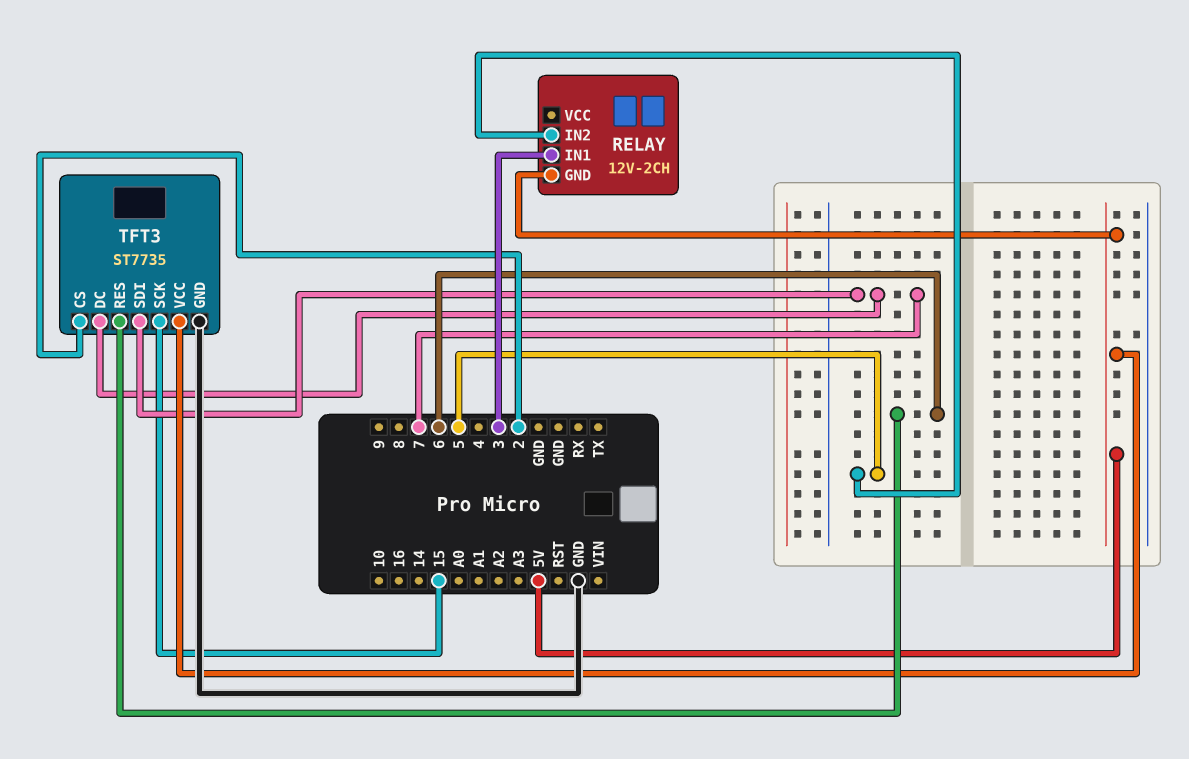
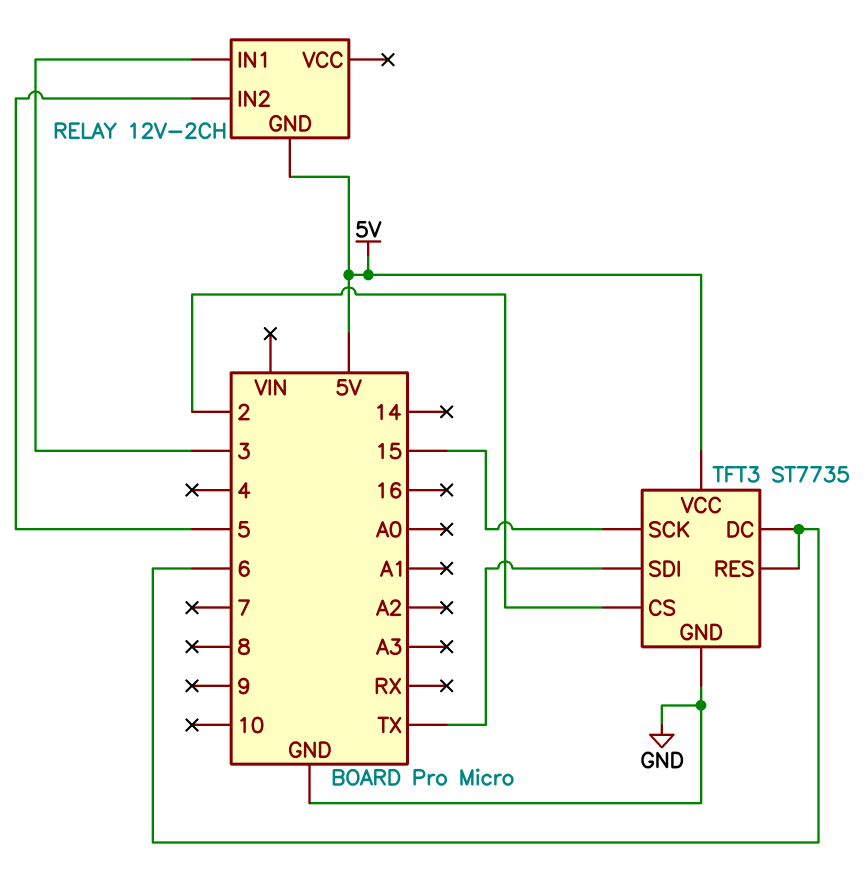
TFT3 pin DC: 7 -> 6
TFT3 pin SDI: 7 -> TX

